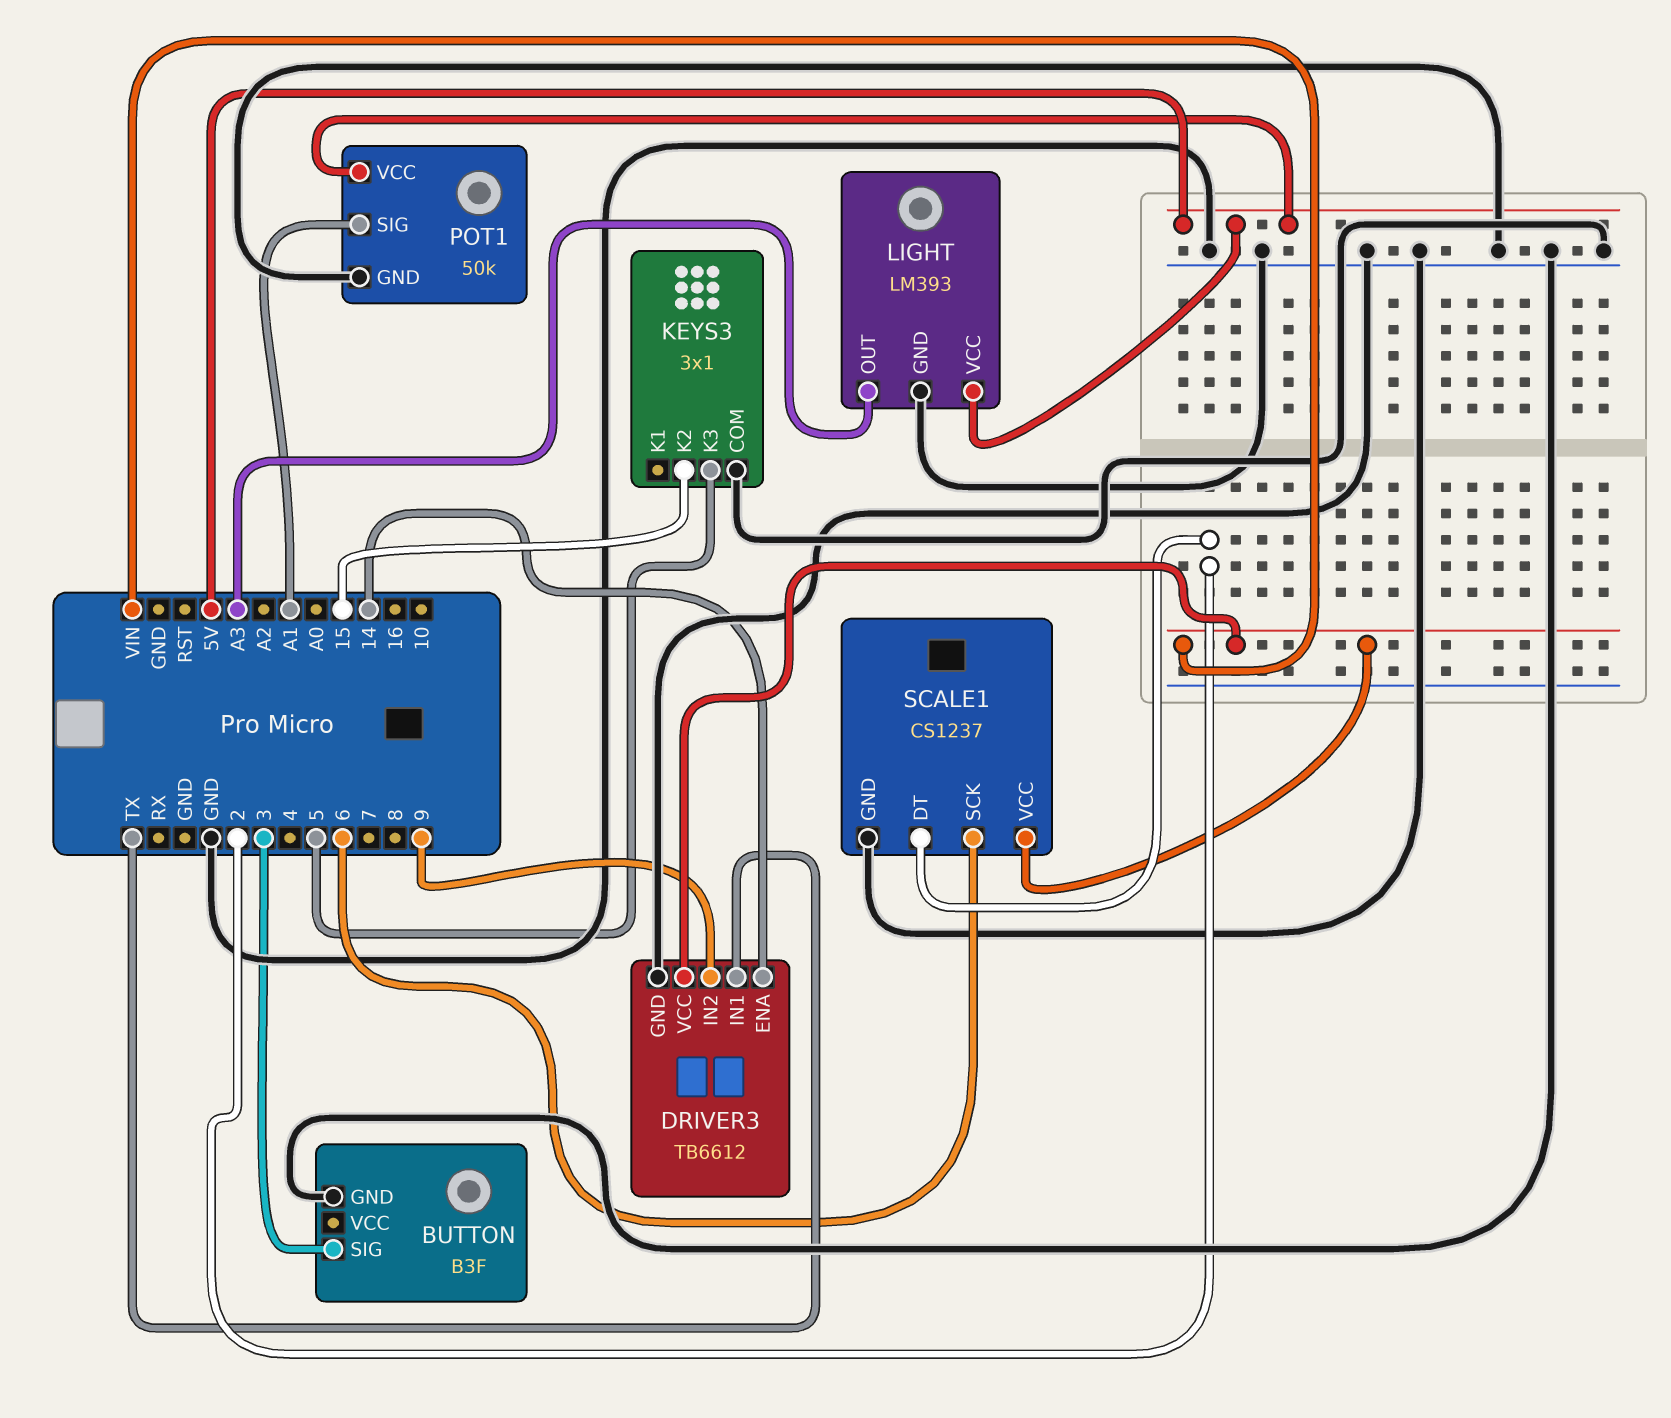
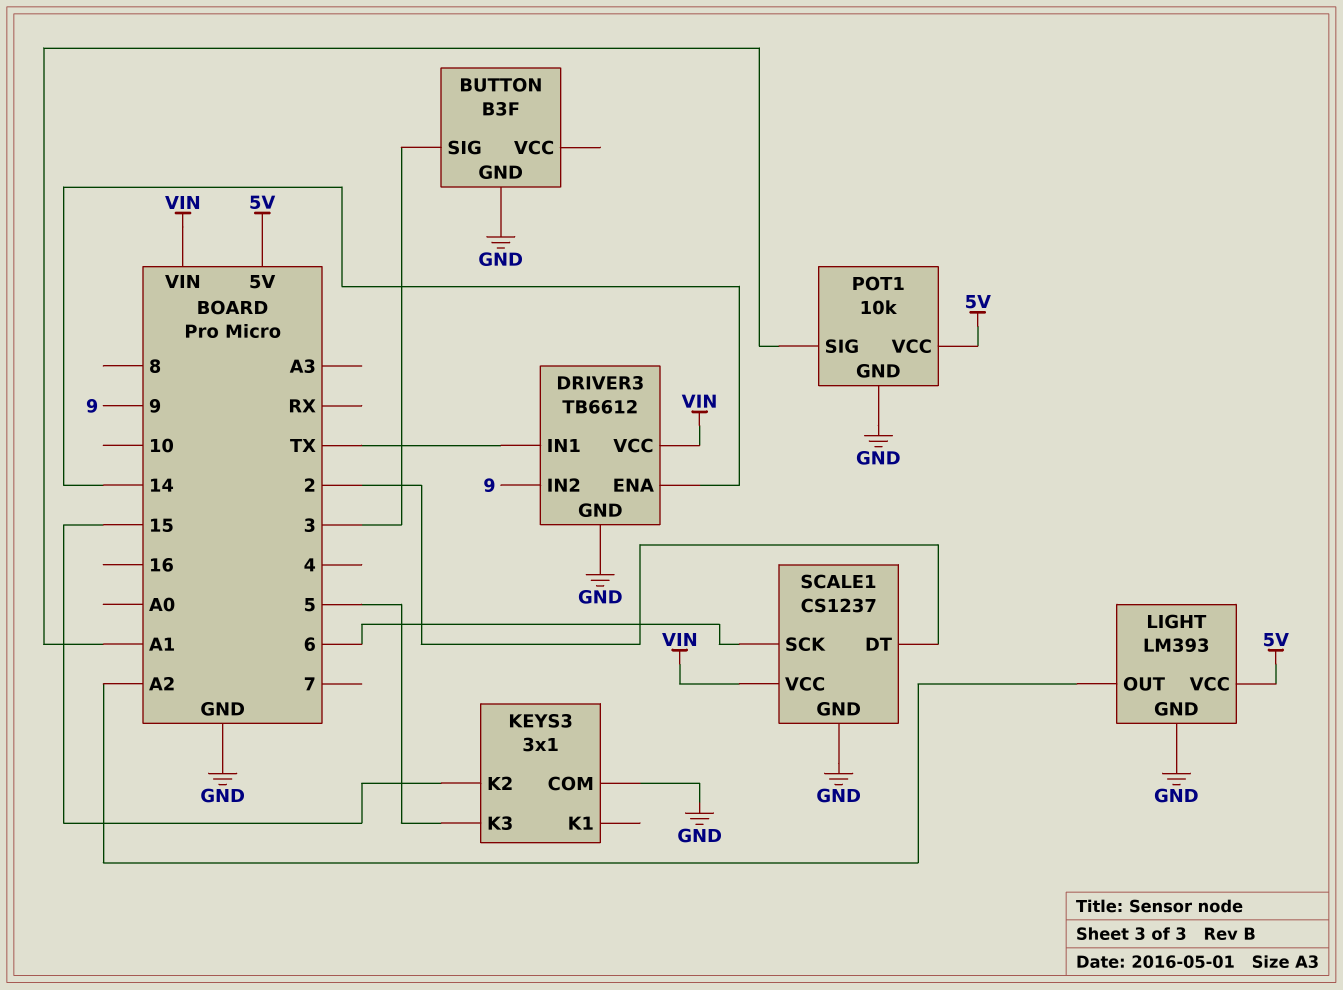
LIGHT pin OUT: A3 -> A2
POT1: 50k -> 10k

